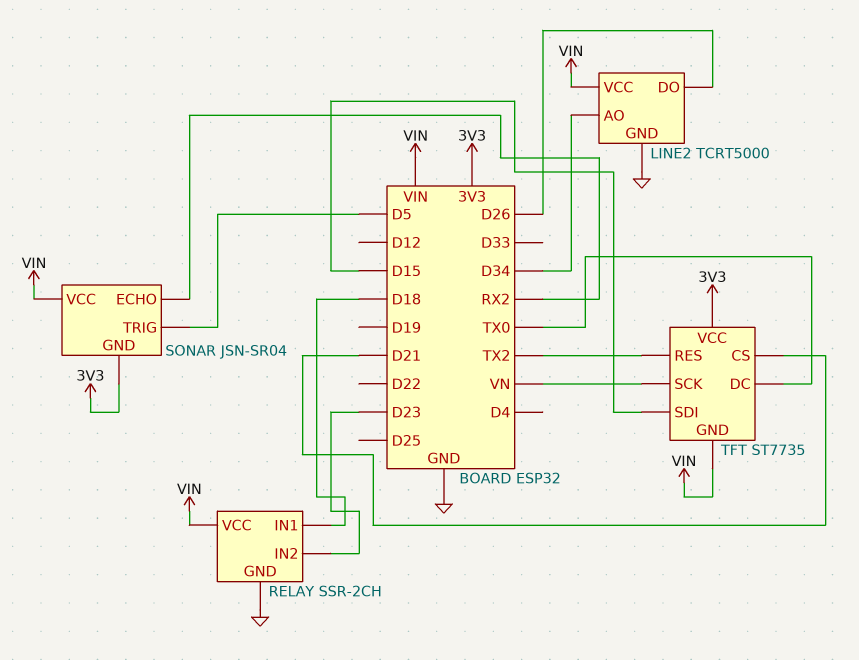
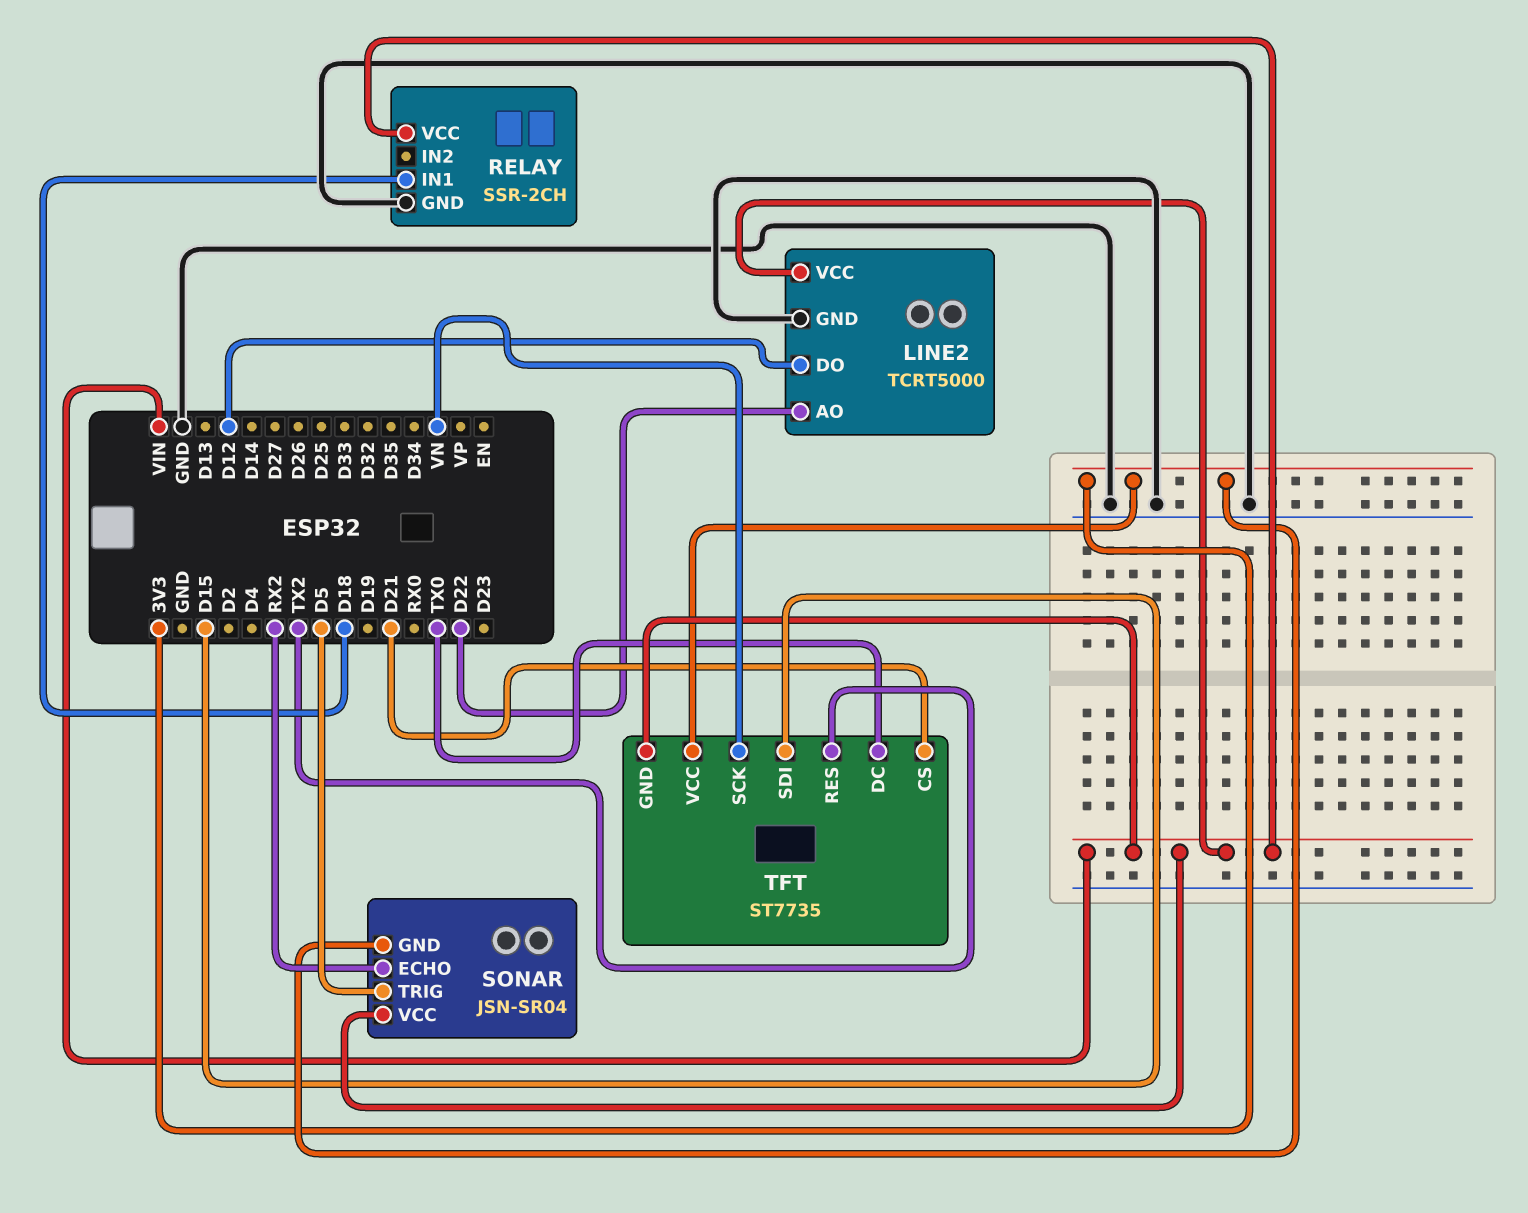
LINE2 pin AO: D34 -> D22
LINE2 pin DO: D26 -> D12
RELAY pin IN2: D23 -> none

